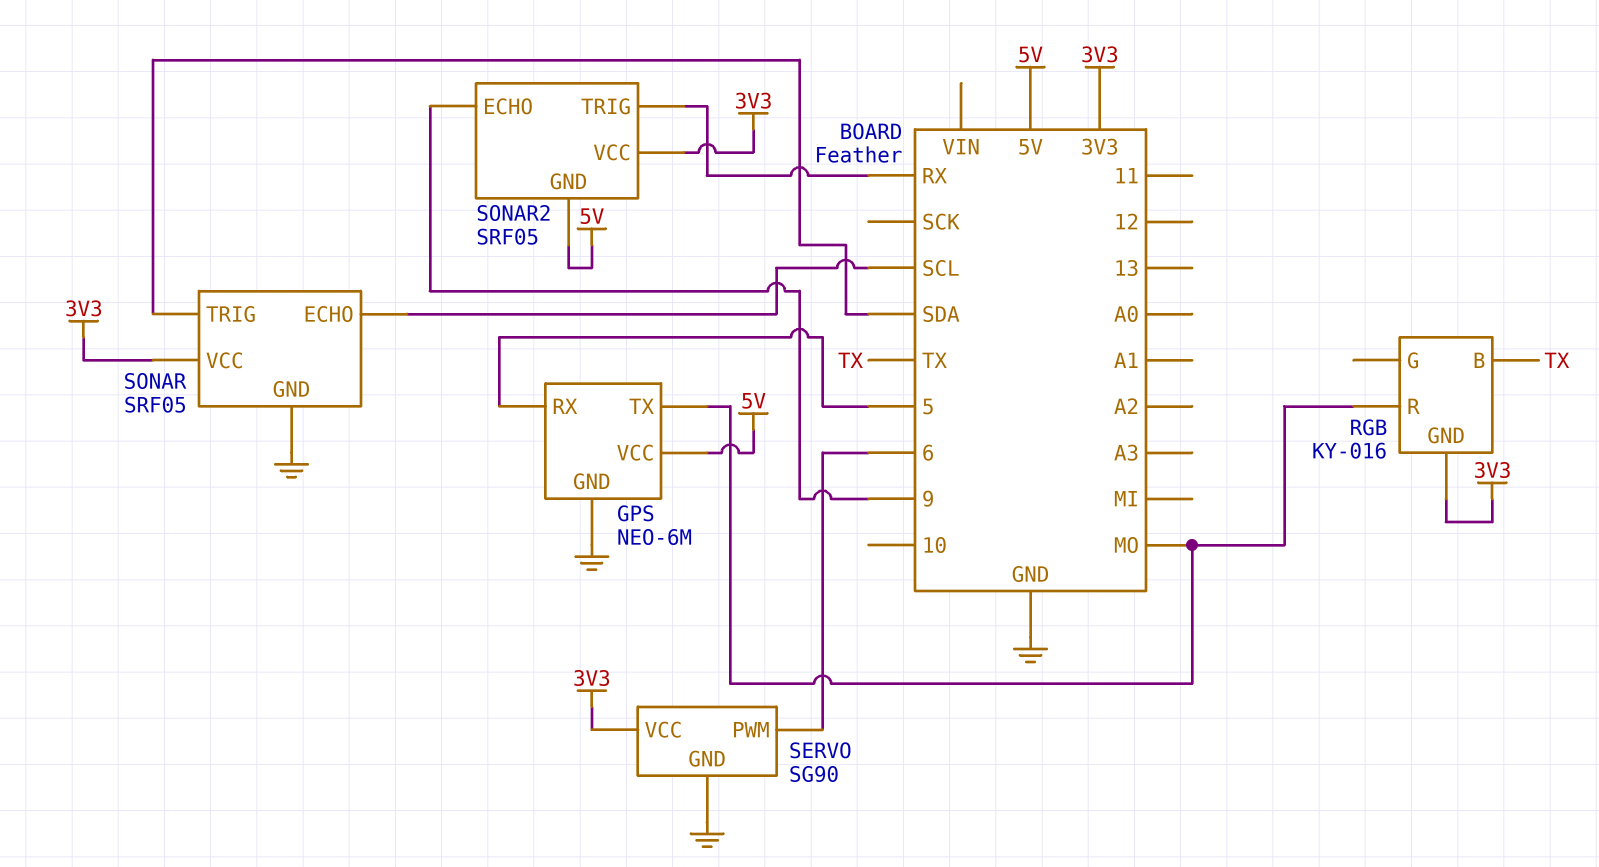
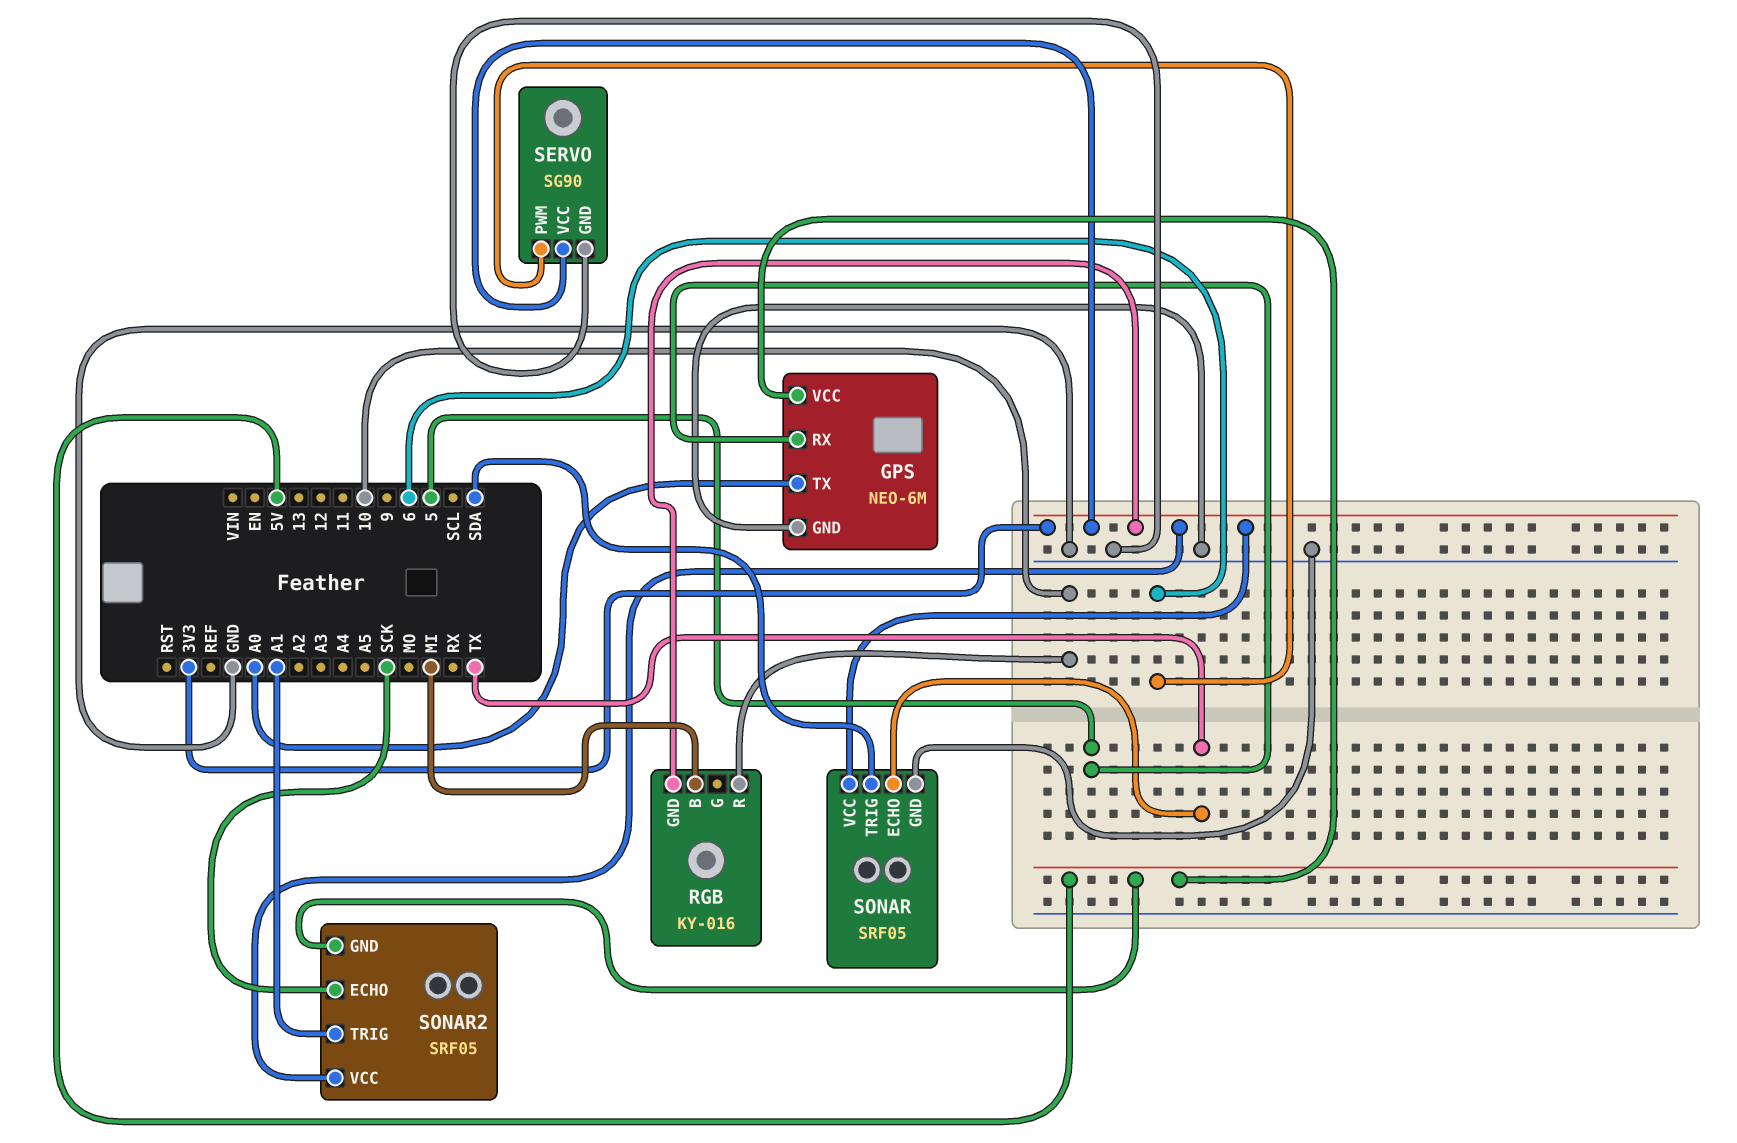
GPS pin TX: MO -> A0
RGB pin B: TX -> MI
RGB pin R: MO -> 10
SONAR pin ECHO: SCL -> TX
SONAR2 pin ECHO: 9 -> SCK
SONAR2 pin TRIG: RX -> A1

